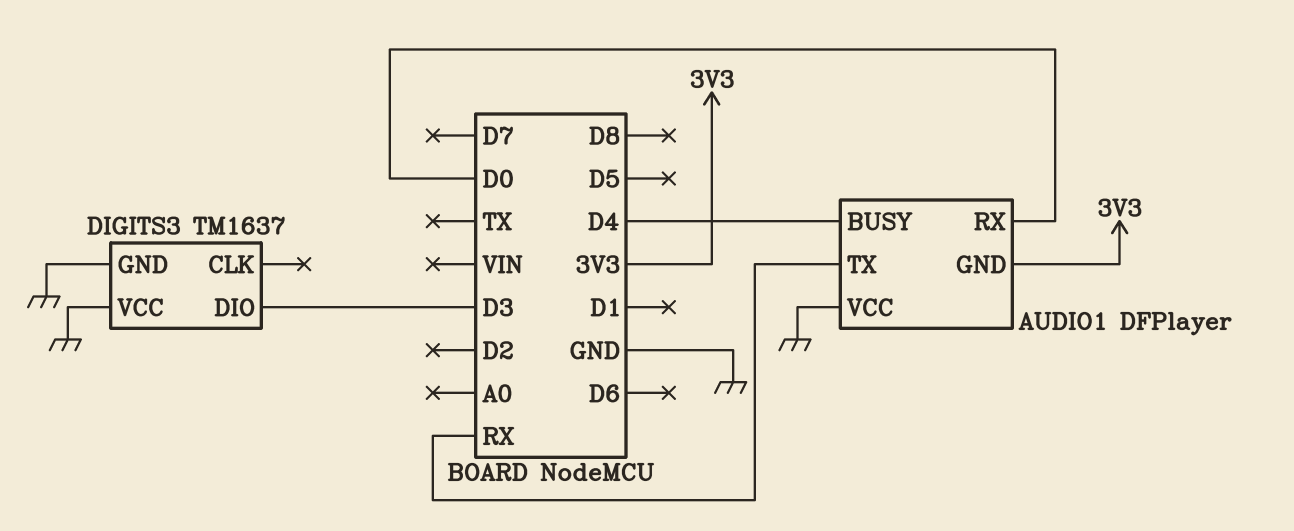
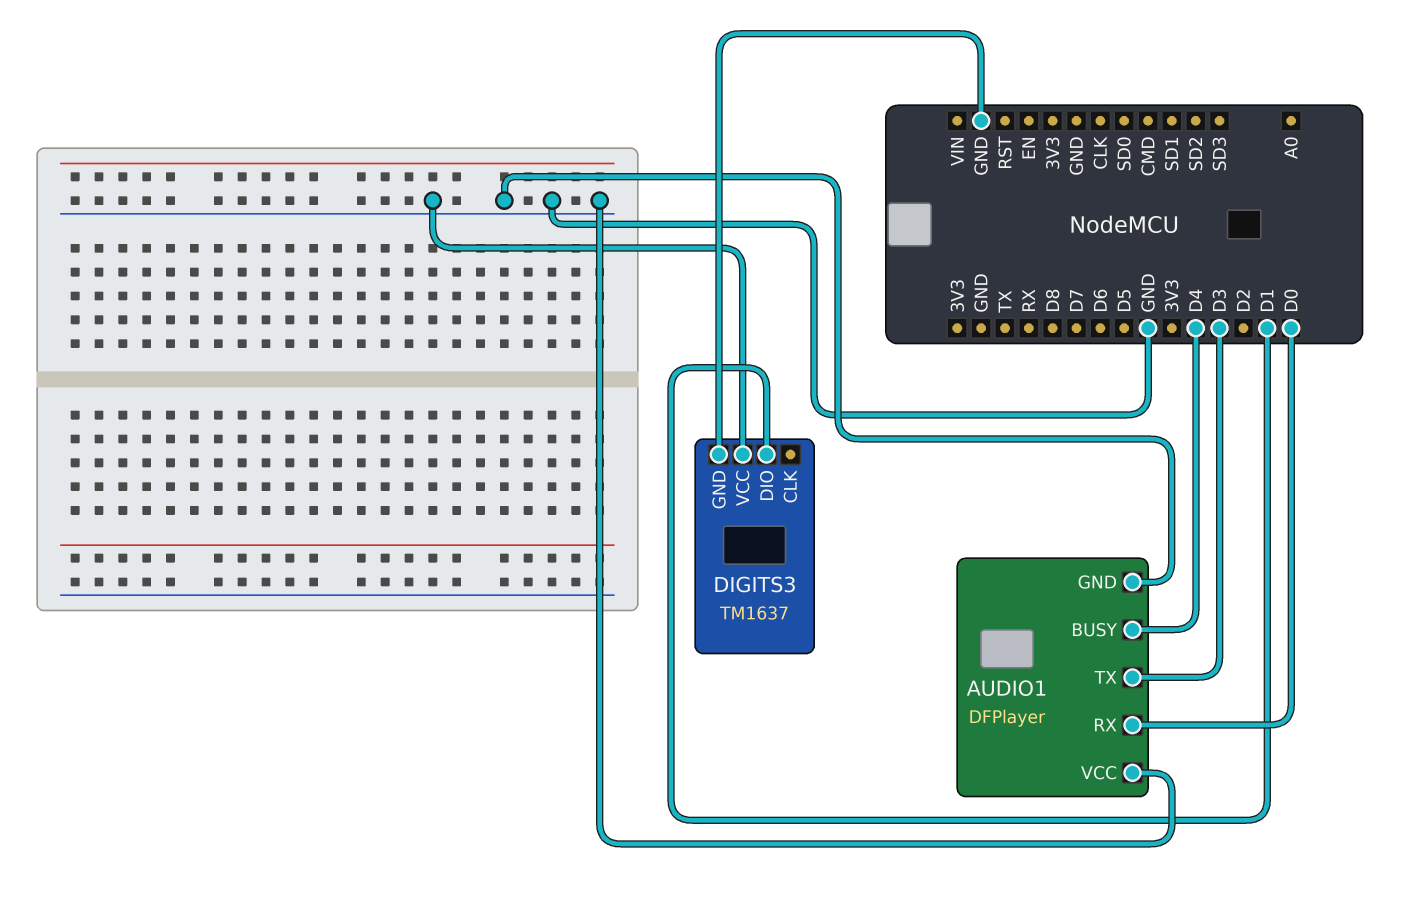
AUDIO1 pin GND: 3V3 -> GND
AUDIO1 pin TX: RX -> D3
DIGITS3 pin DIO: D3 -> D1

